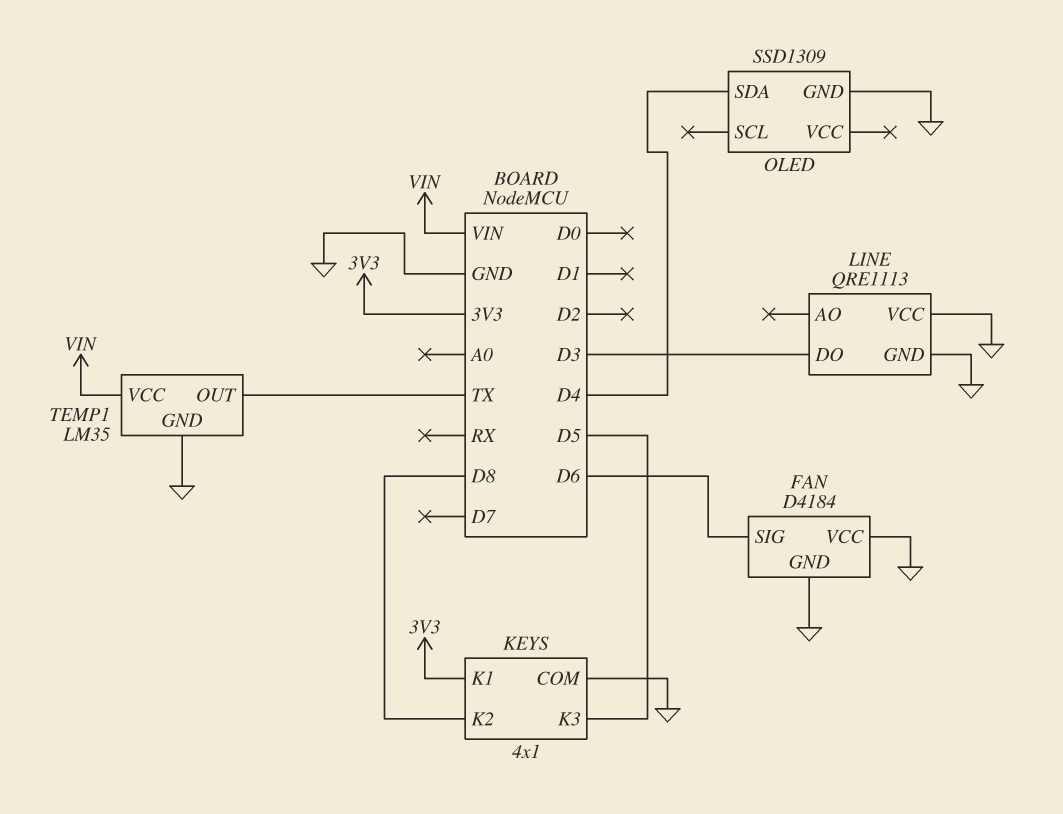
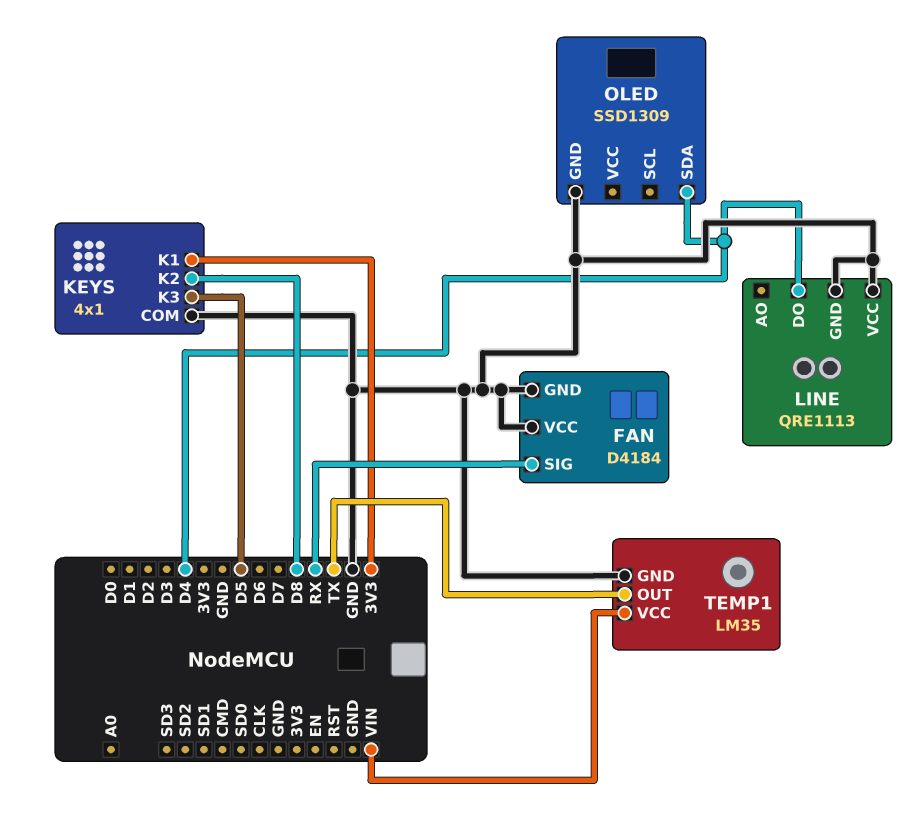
FAN pin SIG: D6 -> RX
LINE pin DO: D3 -> D4

